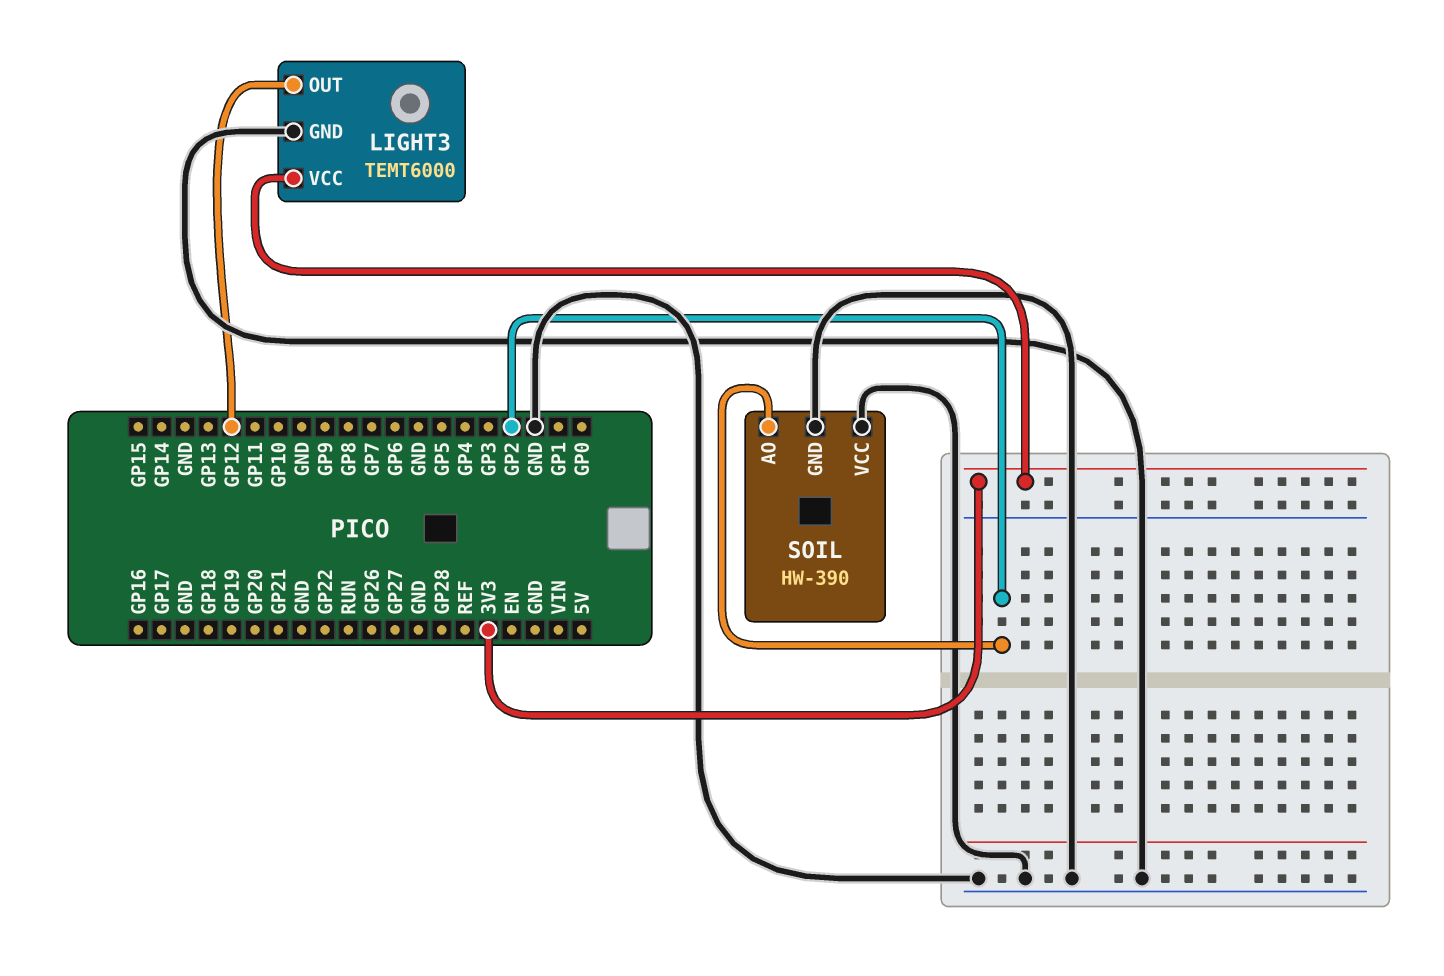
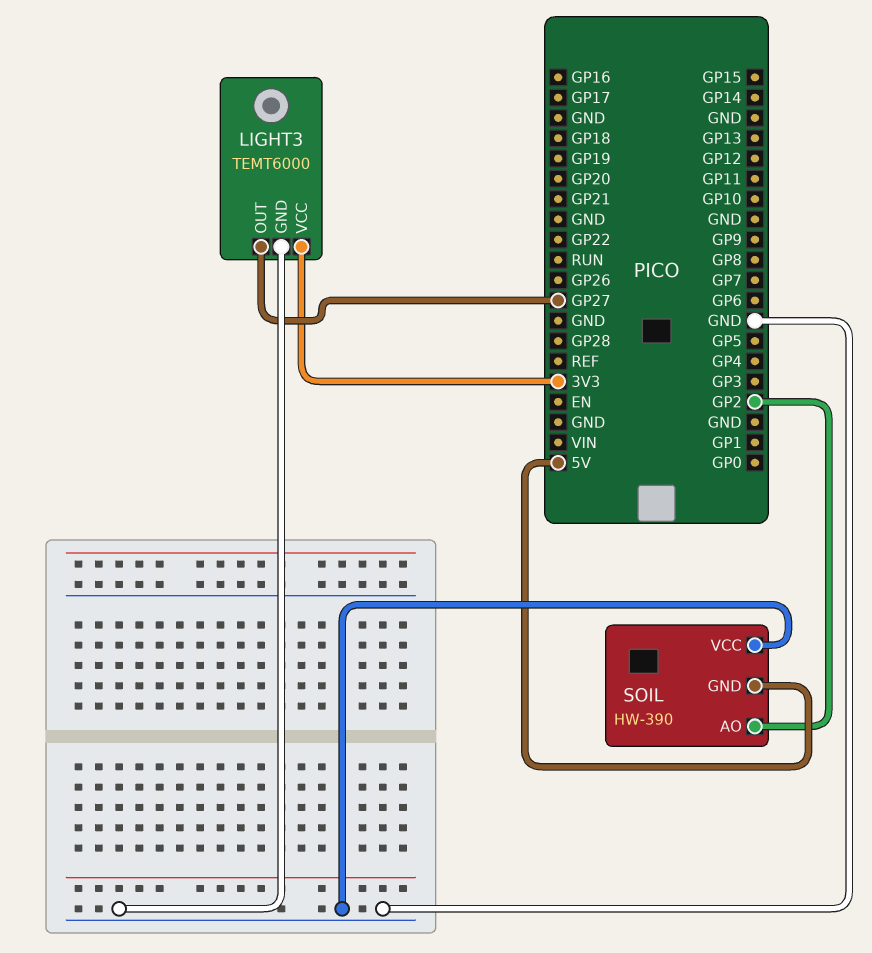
LIGHT3 pin OUT: GP12 -> GP27
SOIL pin GND: GND -> 5V

